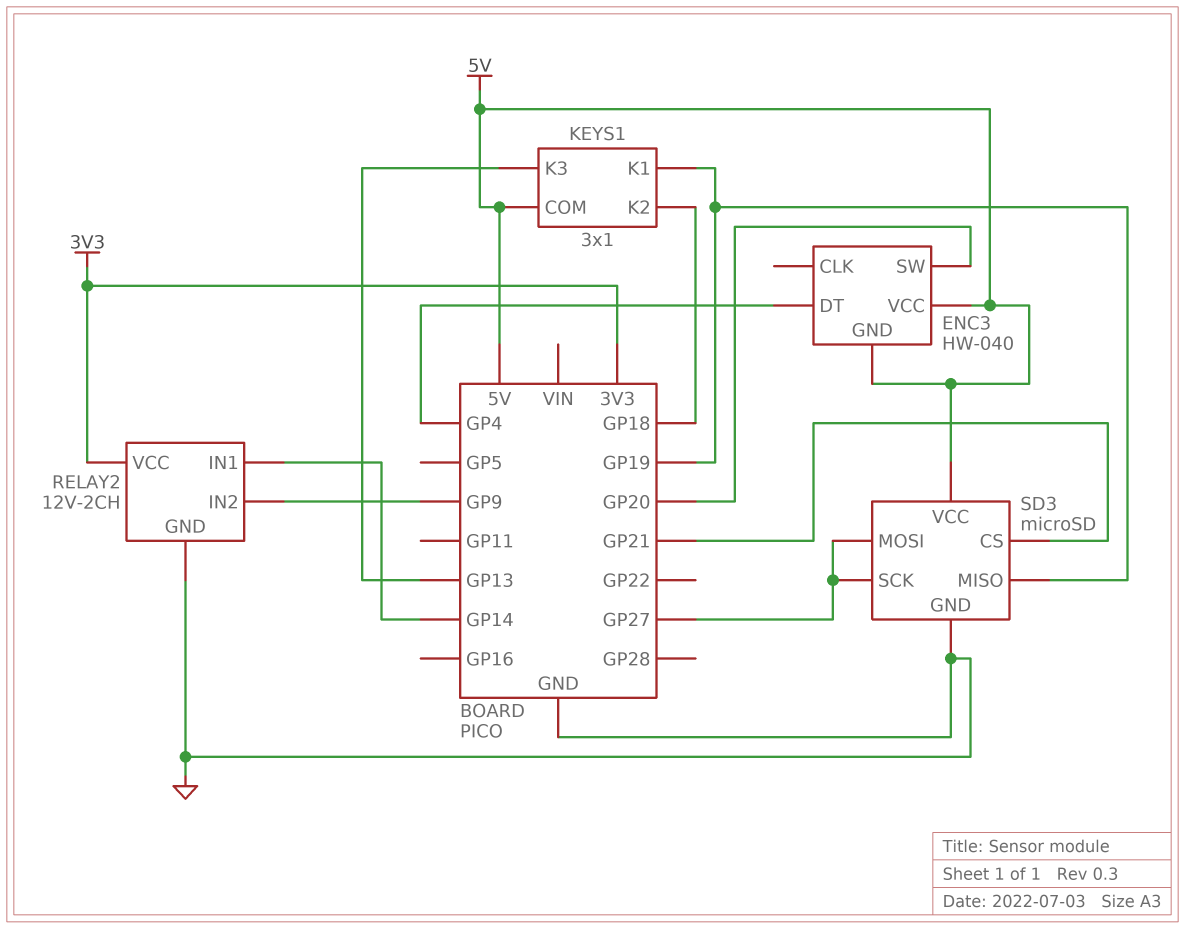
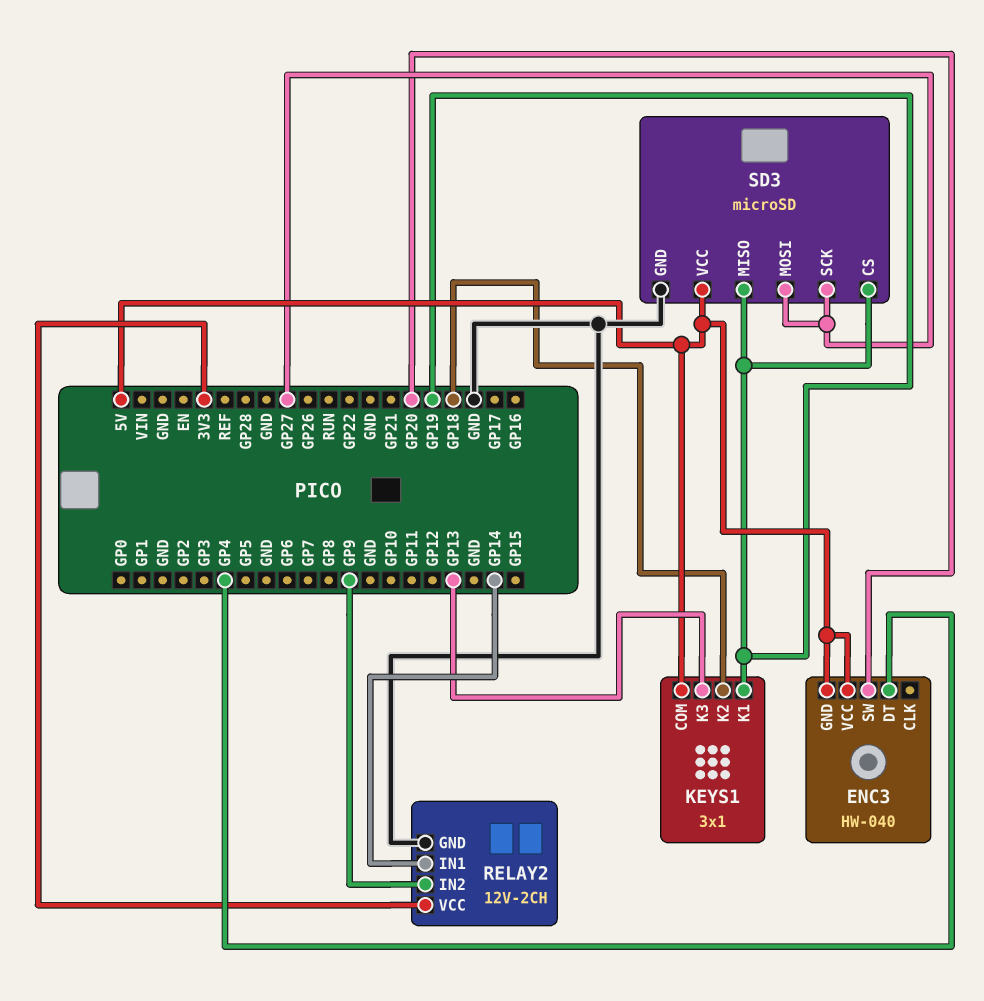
SD3 pin CS: GP21 -> GP19

